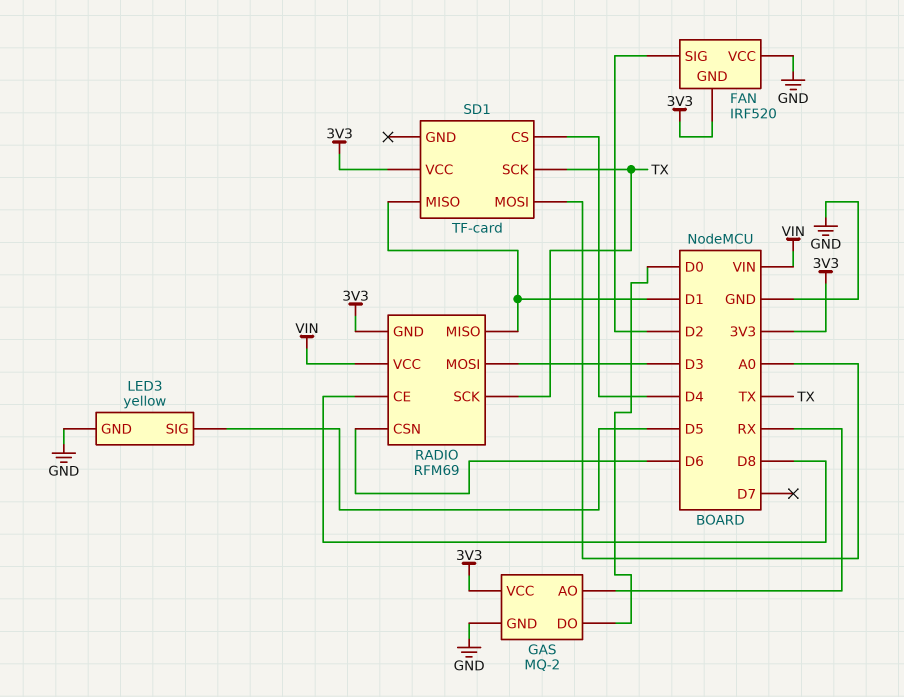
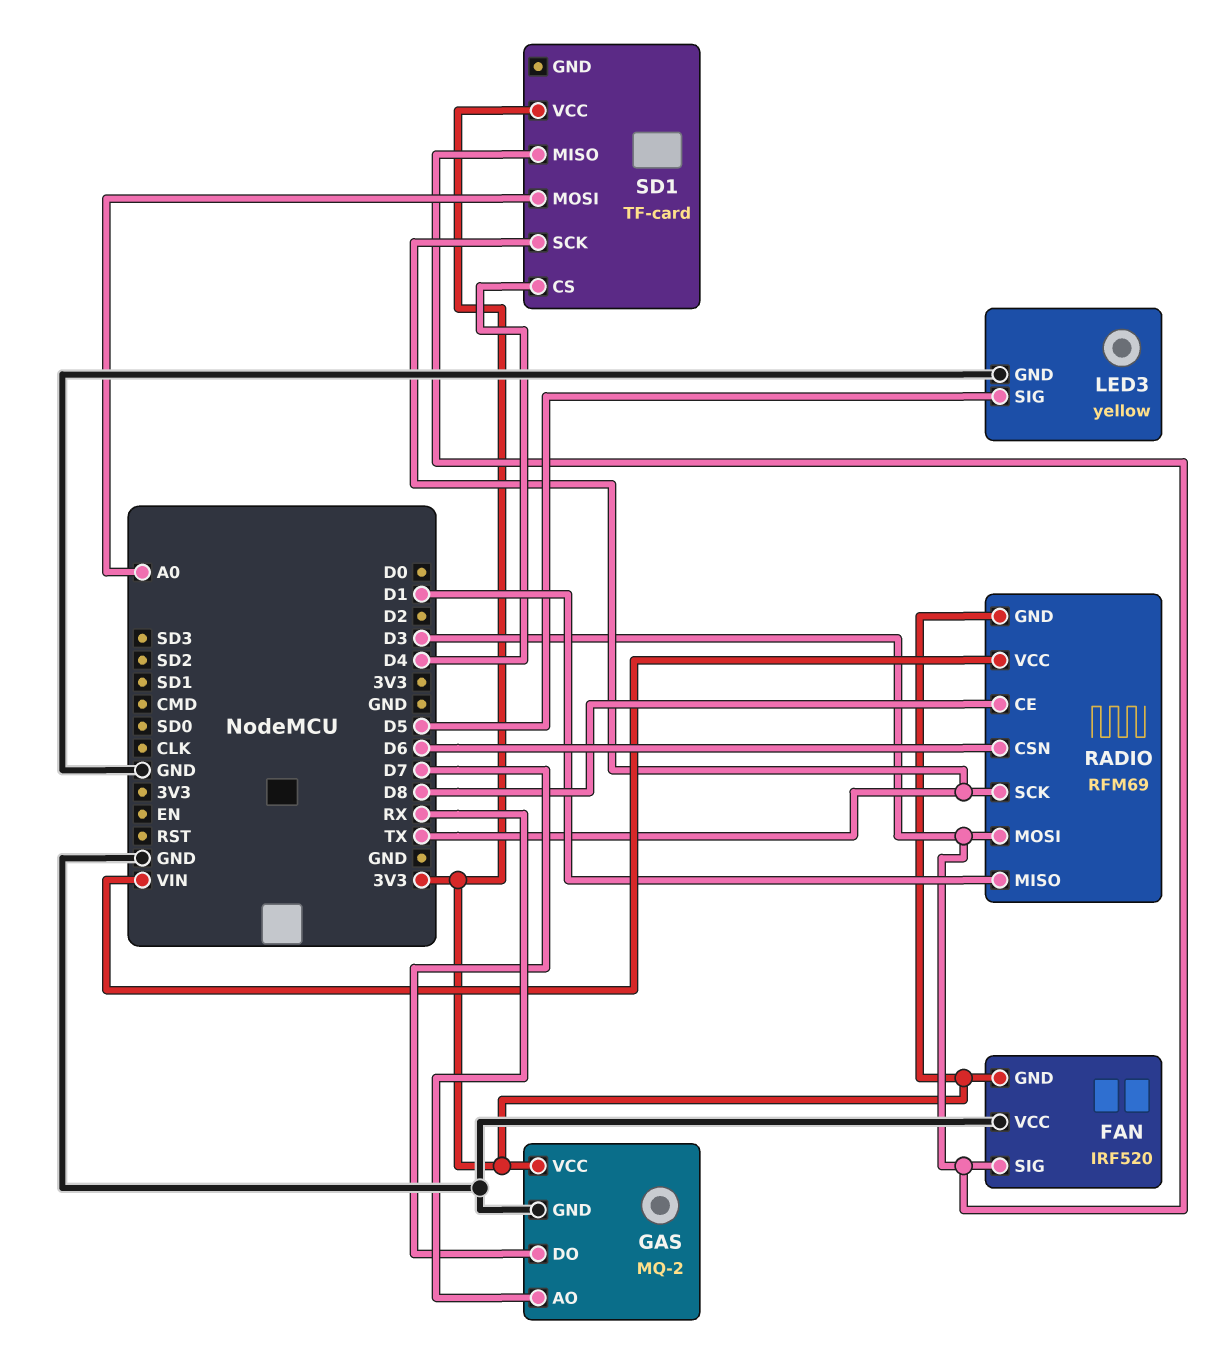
FAN pin SIG: D2 -> D3
GAS pin DO: D0 -> D7
SD1 pin MISO: D1 -> D3

